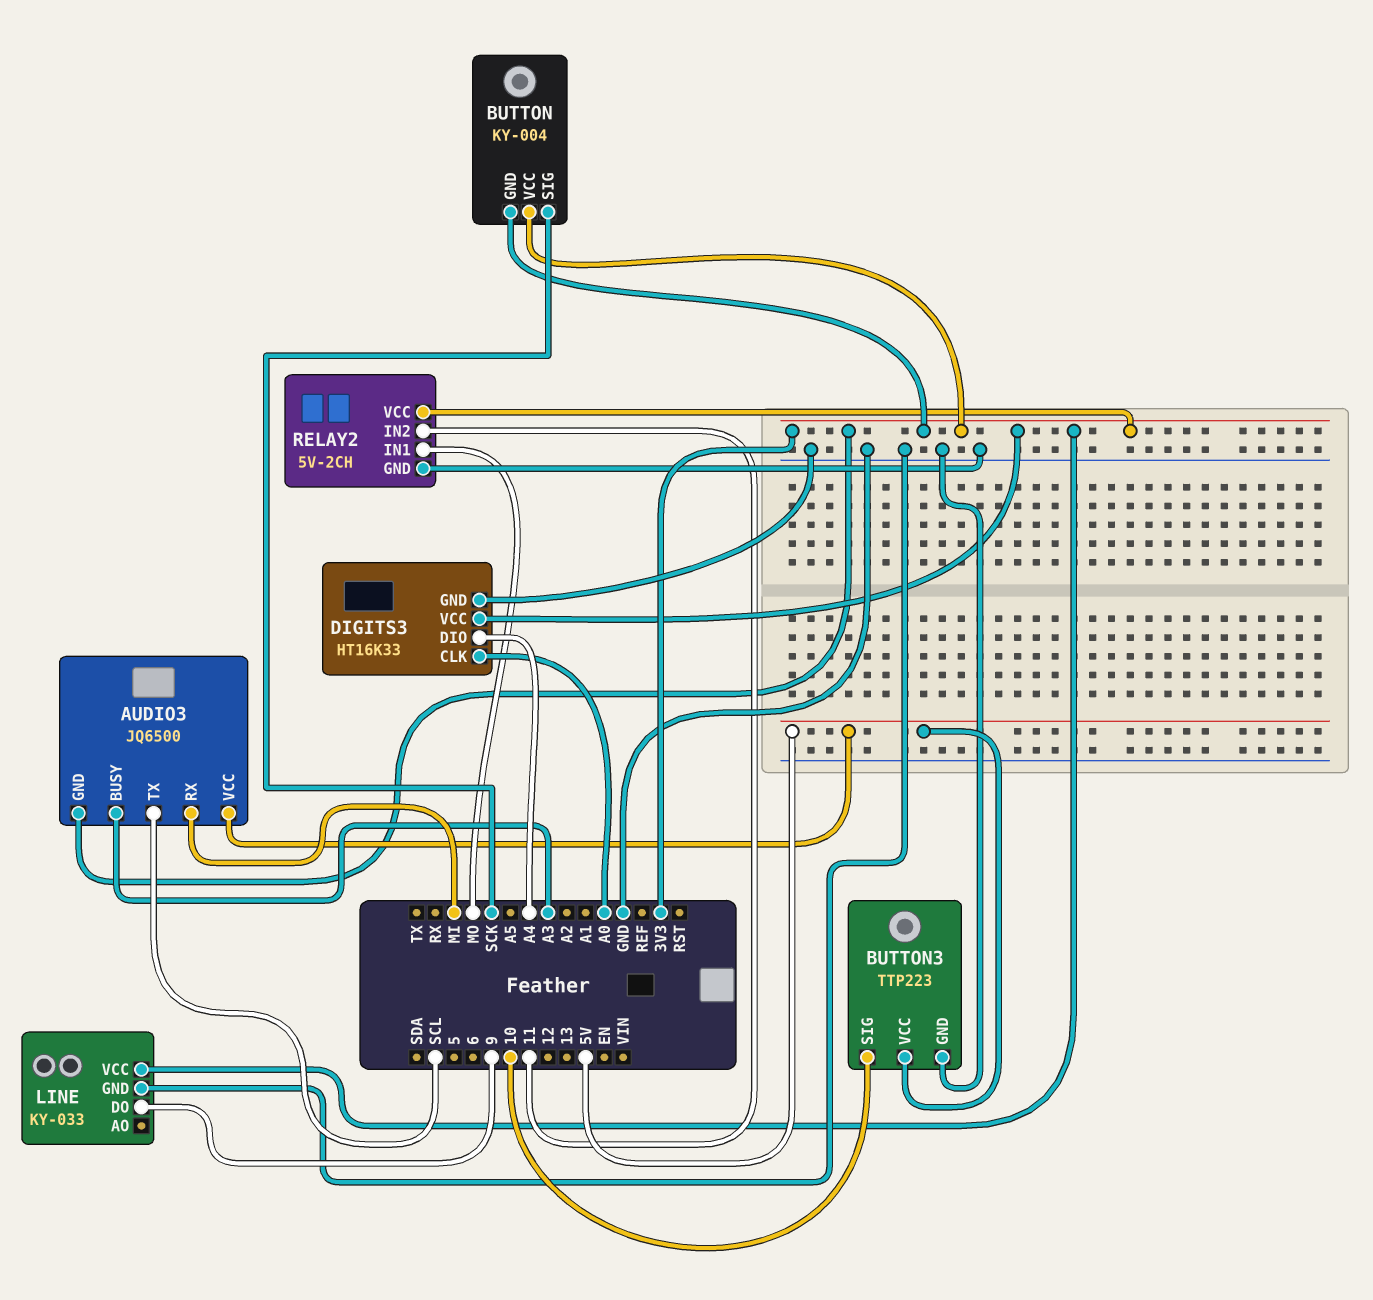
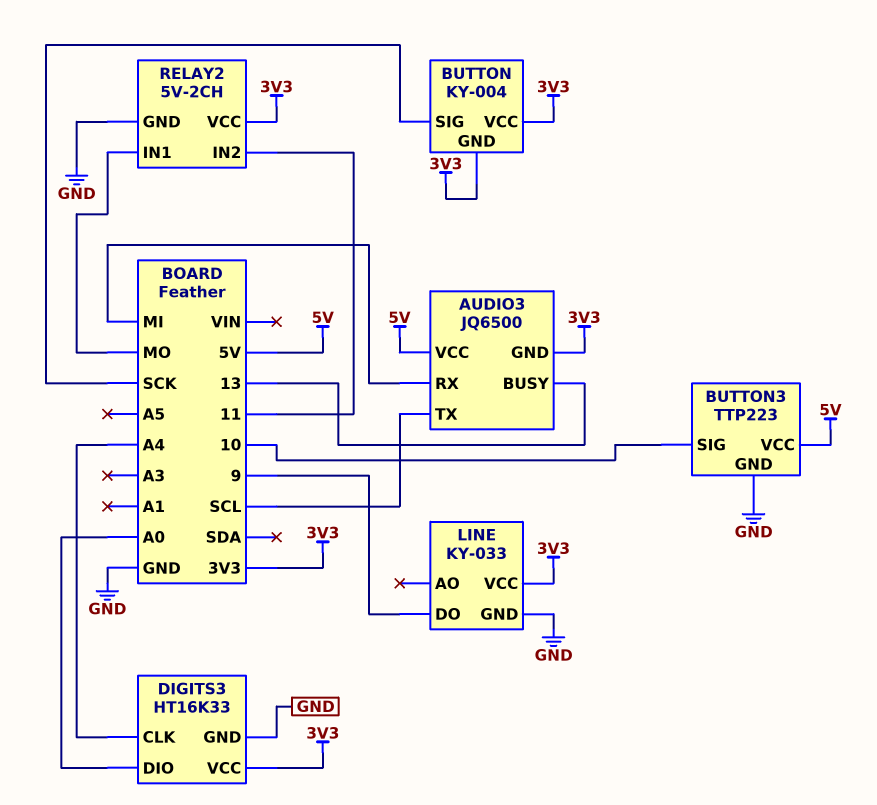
AUDIO3 pin BUSY: A3 -> 13
DIGITS3 pin CLK: A0 -> A4
DIGITS3 pin DIO: A4 -> A0

